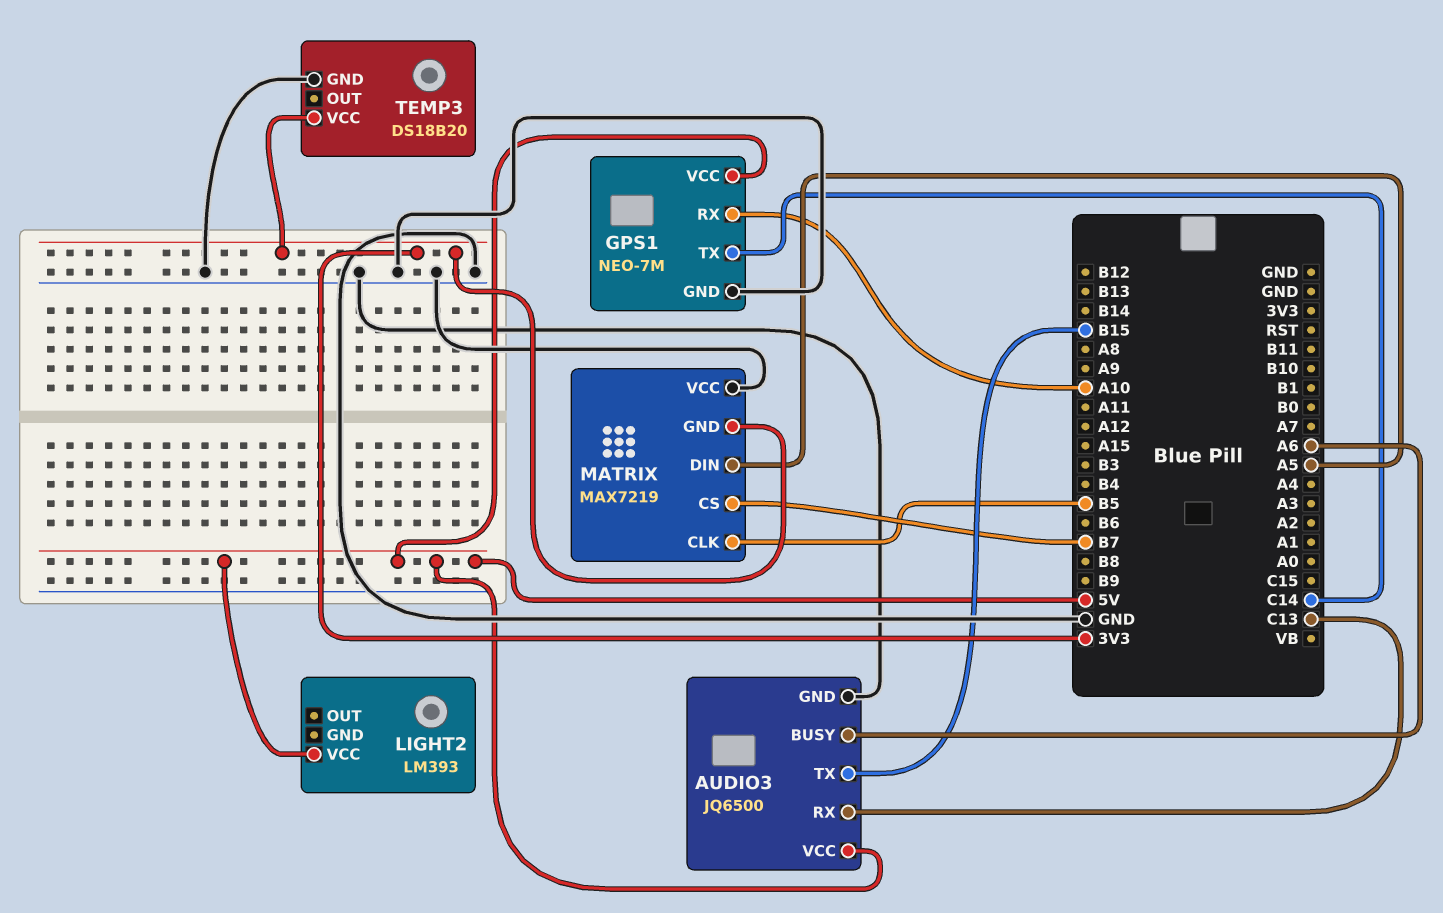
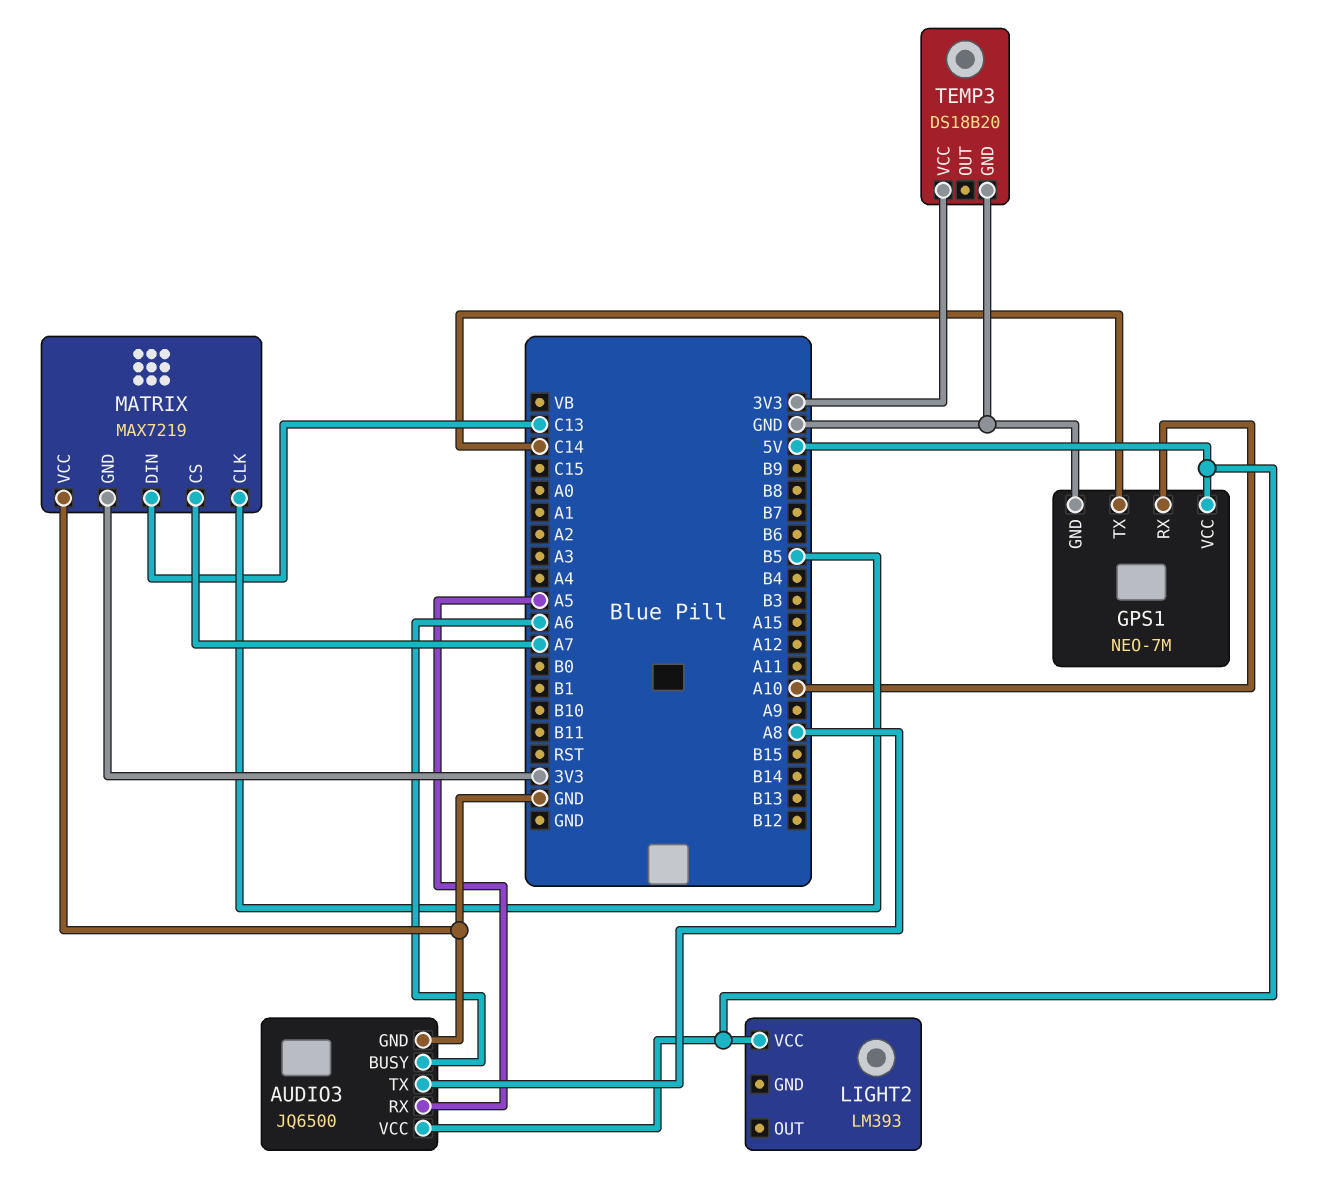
AUDIO3 pin RX: C13 -> A5
AUDIO3 pin TX: B15 -> A8
MATRIX pin CS: B7 -> A7
MATRIX pin DIN: A5 -> C13

